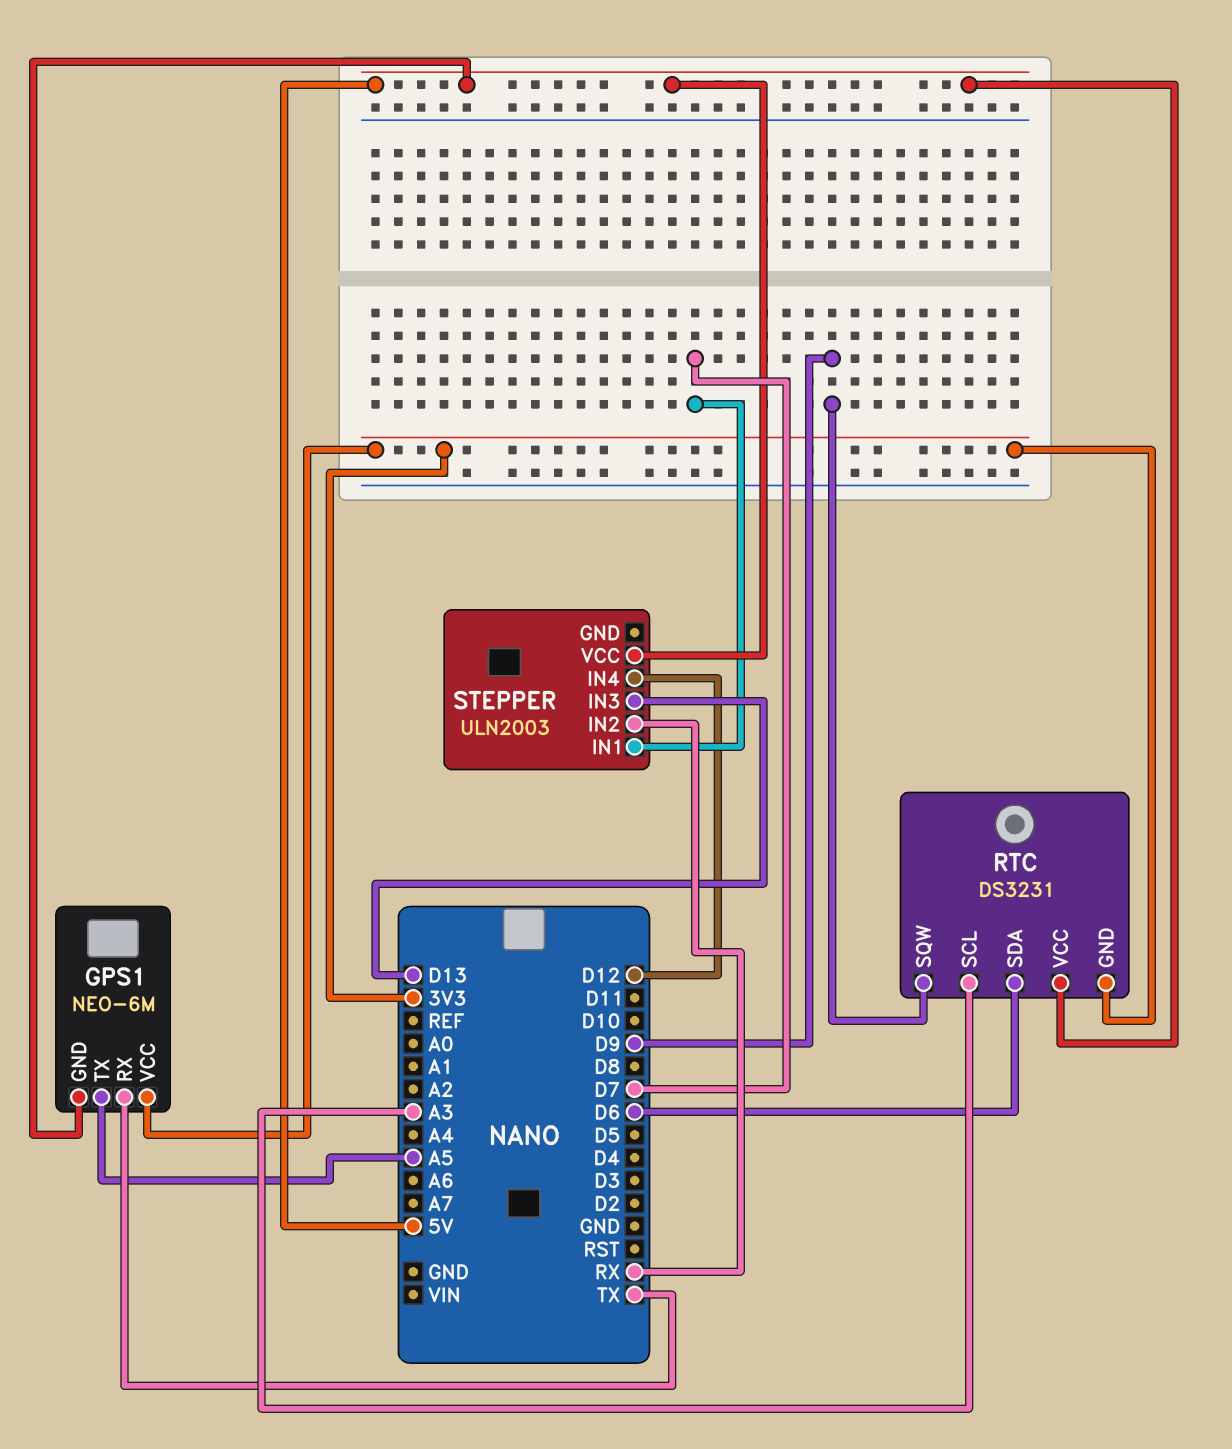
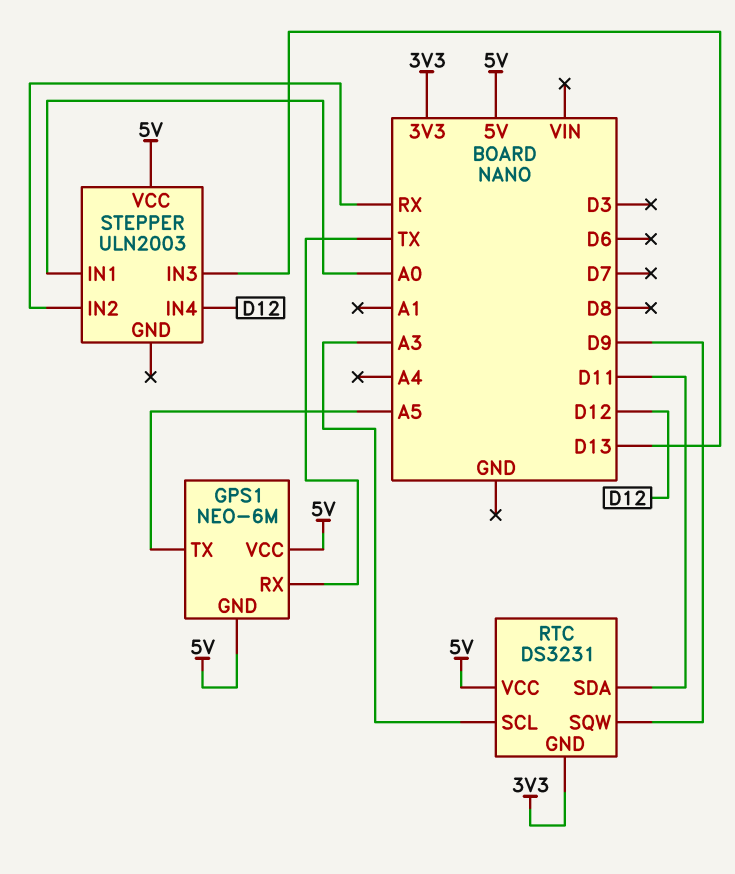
GPS1 pin VCC: 3V3 -> 5V
RTC pin SDA: D6 -> D11
STEPPER pin IN1: D7 -> A0

